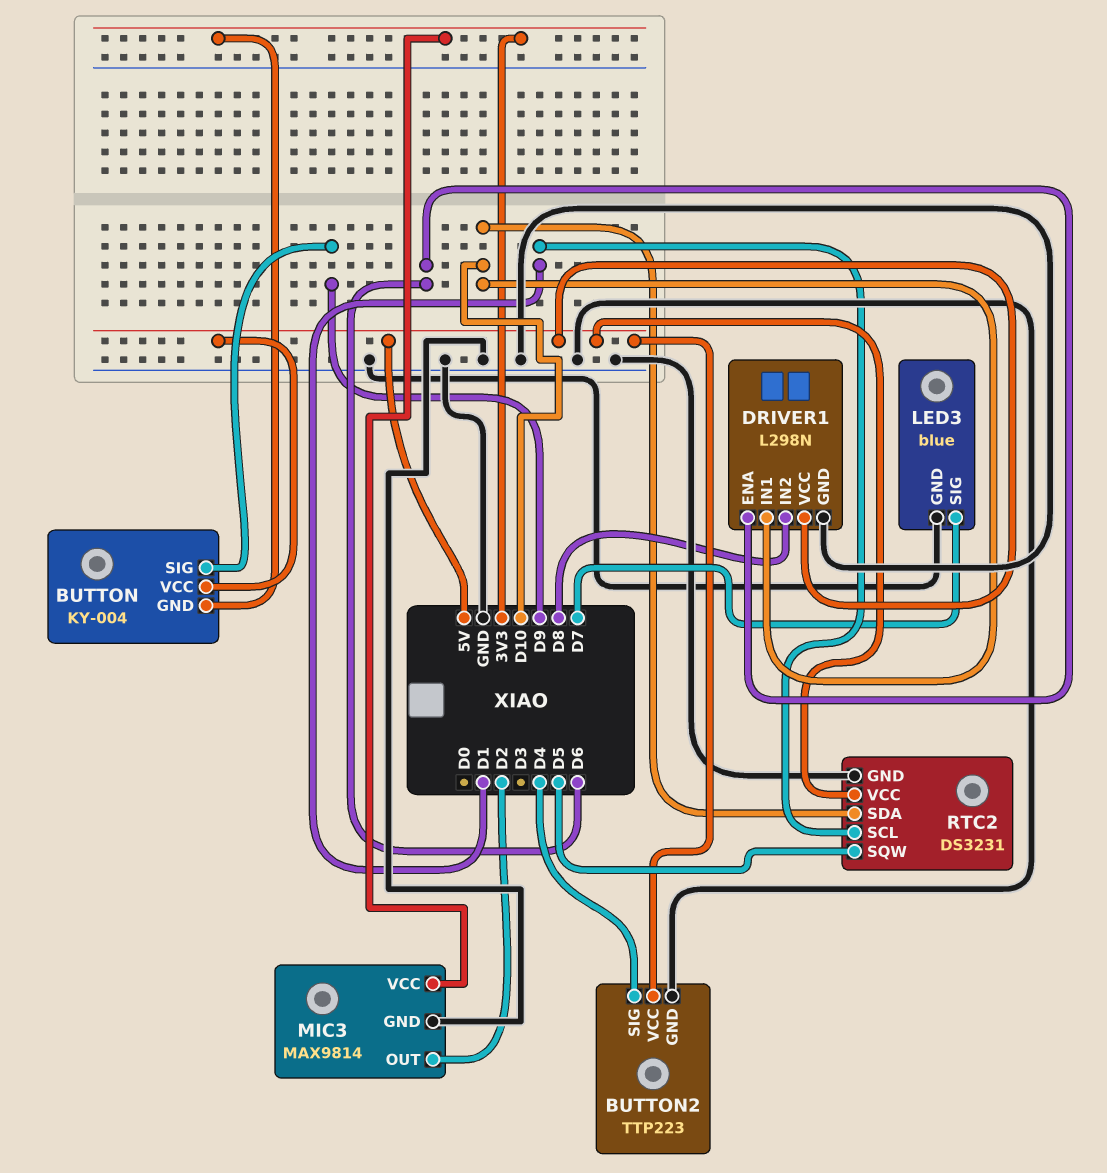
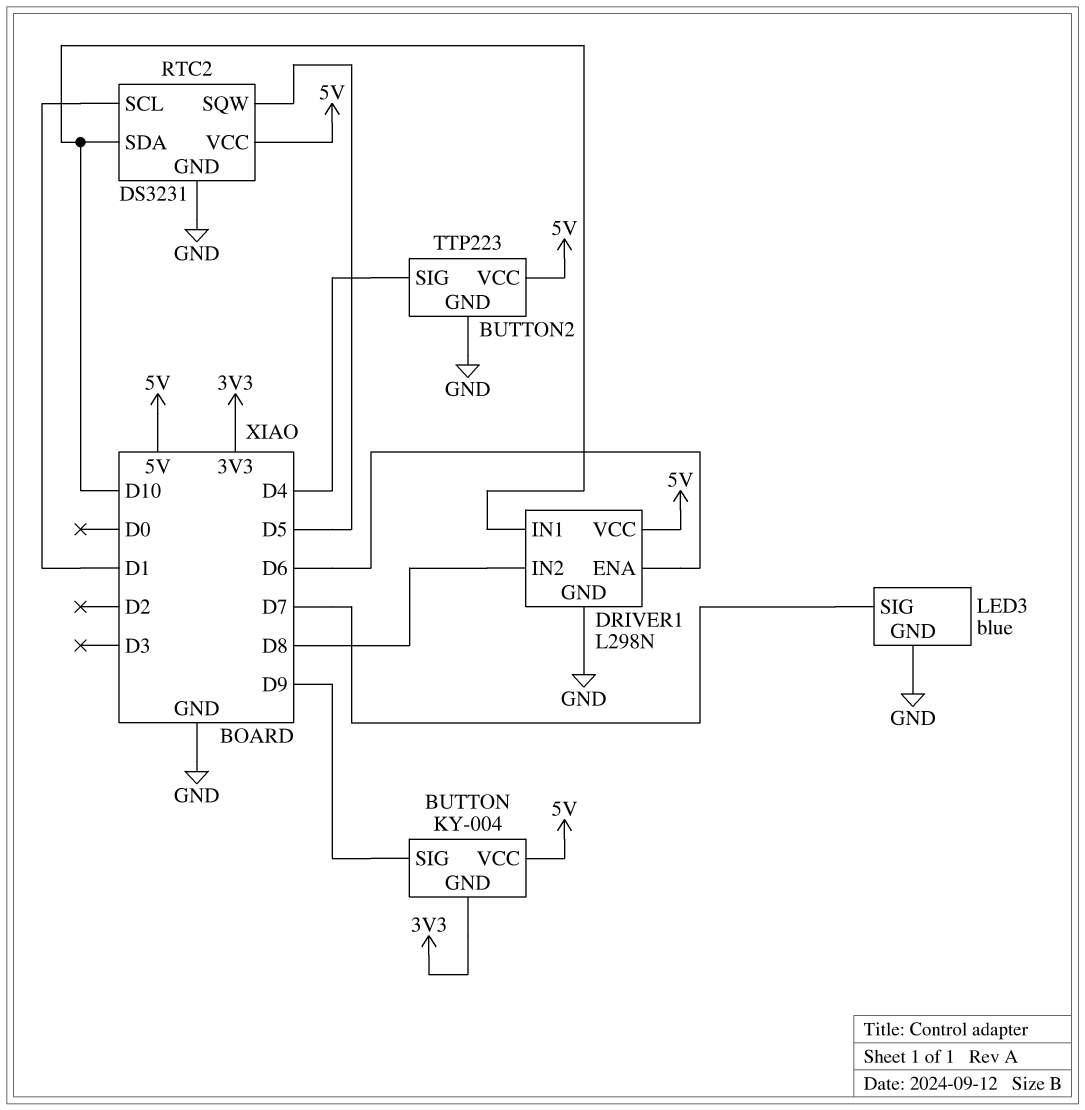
MIC3: MAX9814 -> none
MIC3 pin GND: GND -> none
MIC3 pin OUT: D2 -> none
MIC3 pin VCC: 3V3 -> none

